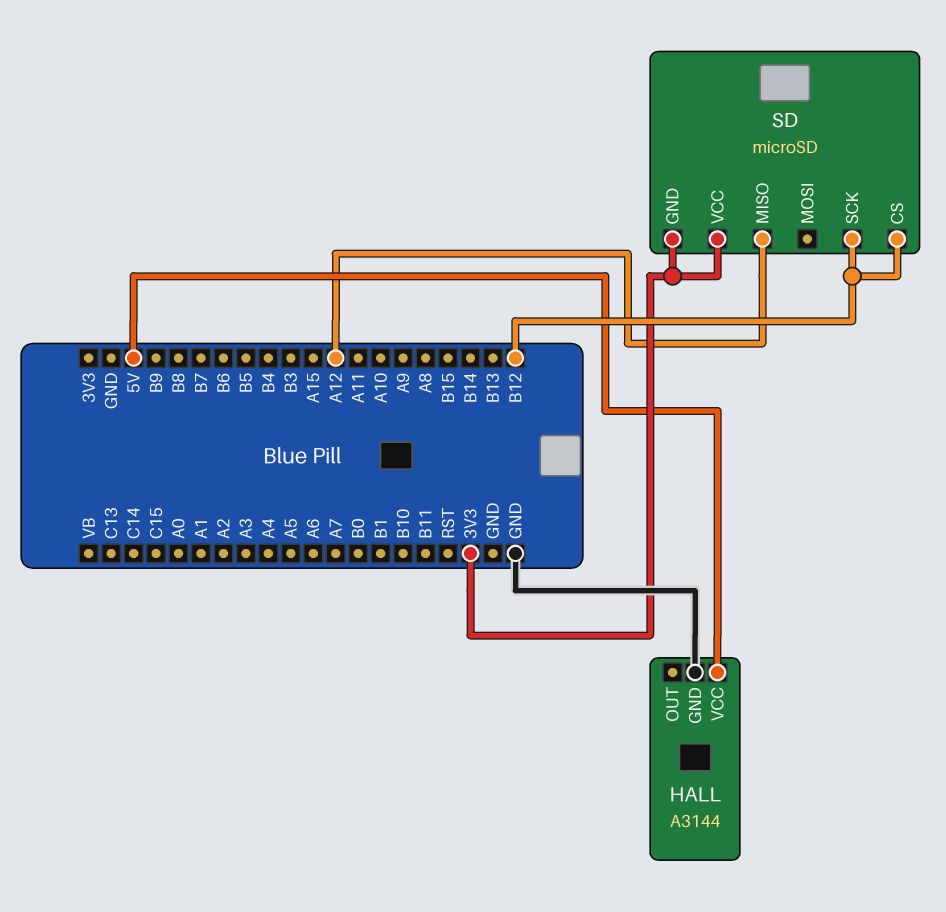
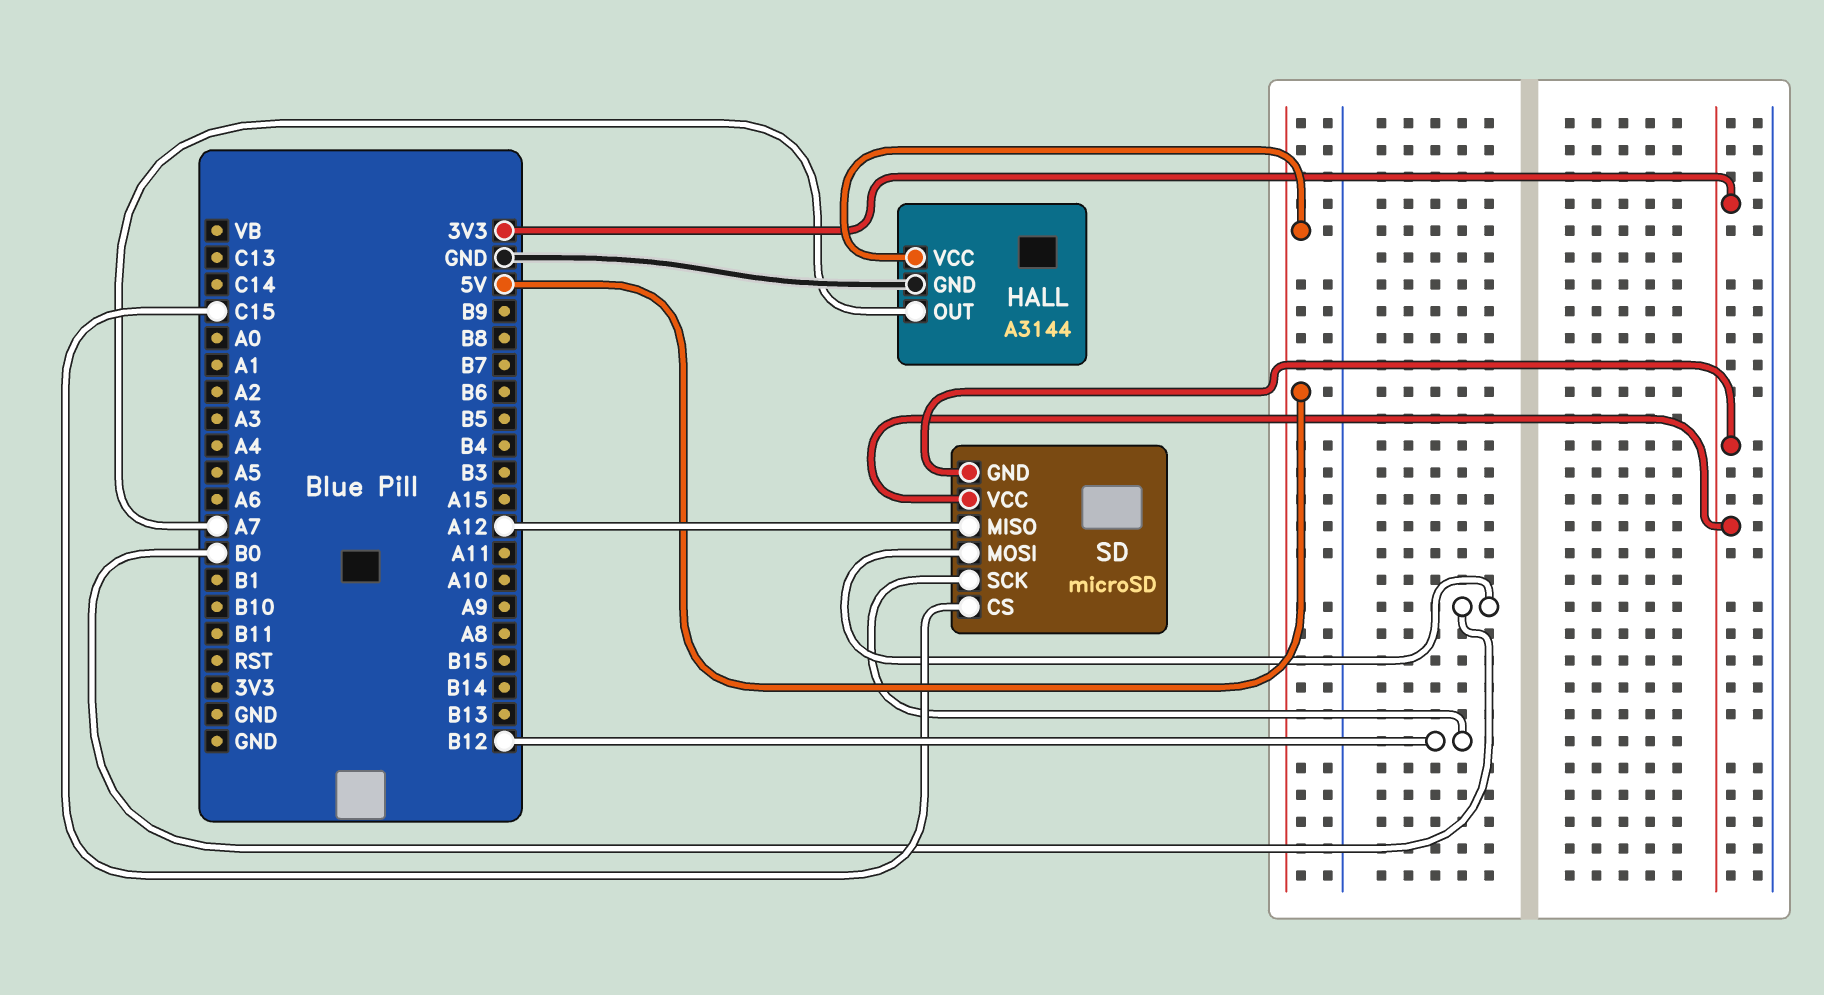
HALL pin OUT: none -> A7
SD pin CS: B12 -> C15
SD pin MOSI: none -> B0

